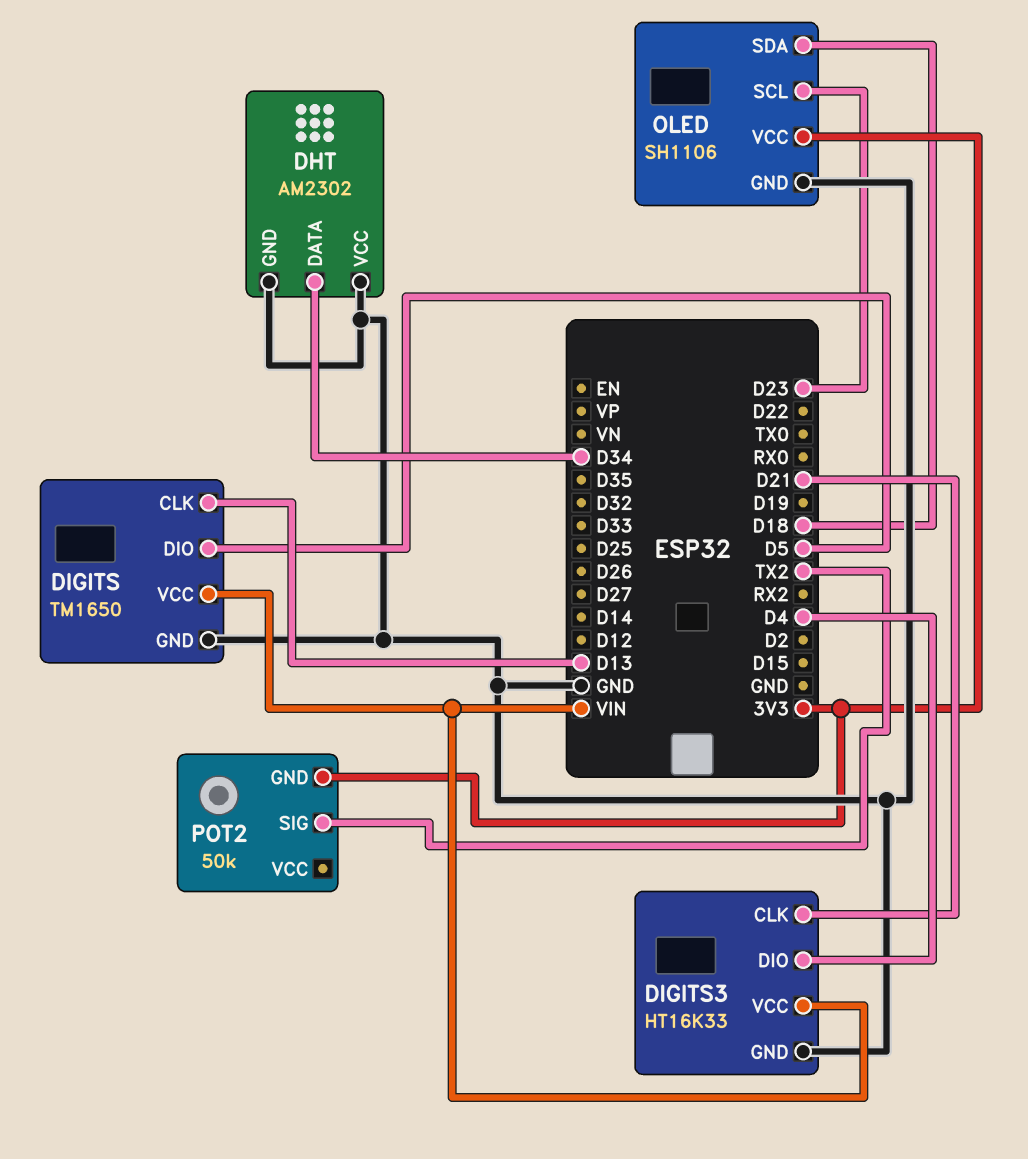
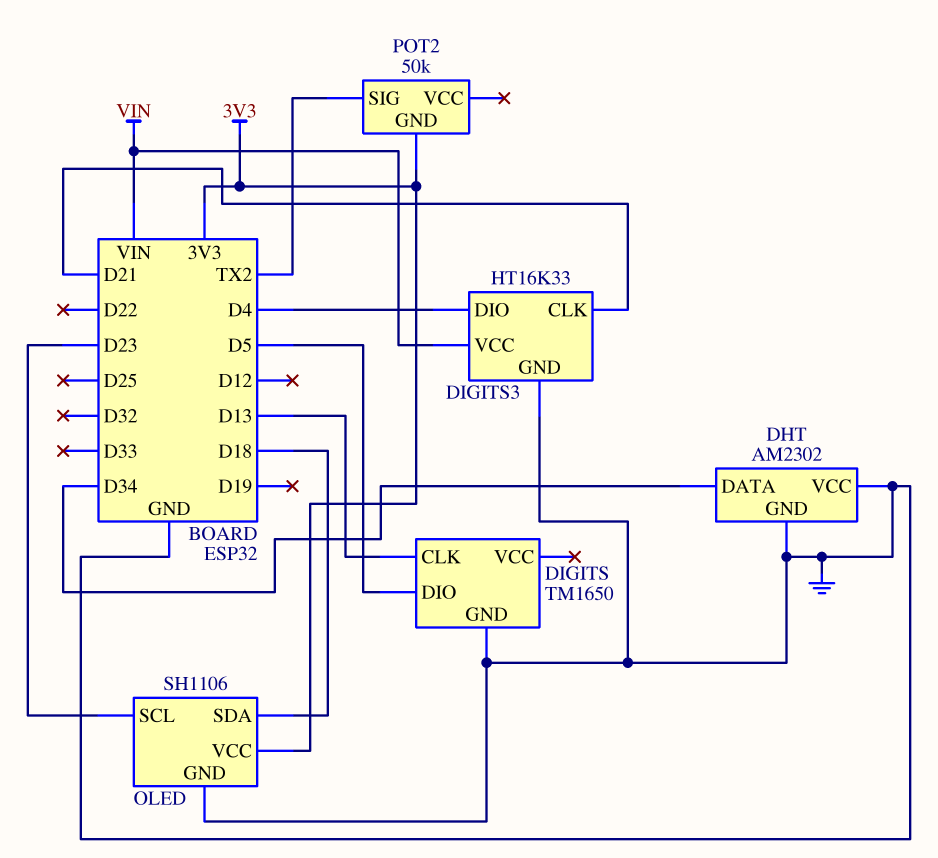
DIGITS pin VCC: VIN -> none

